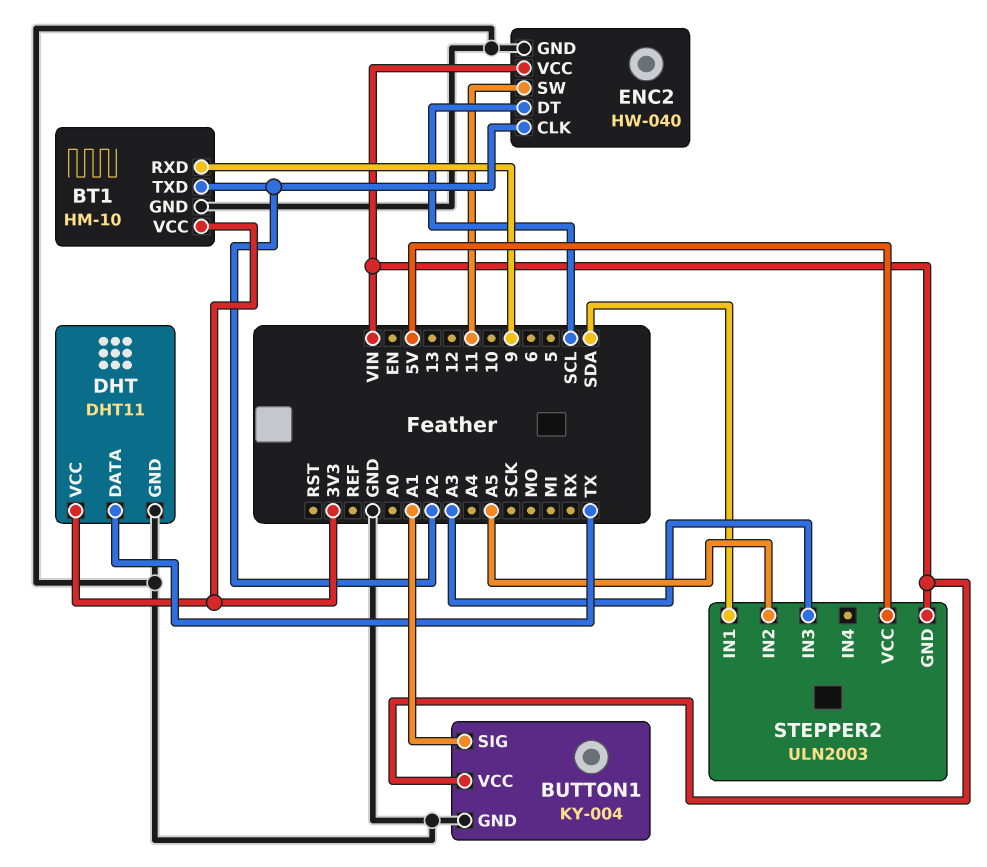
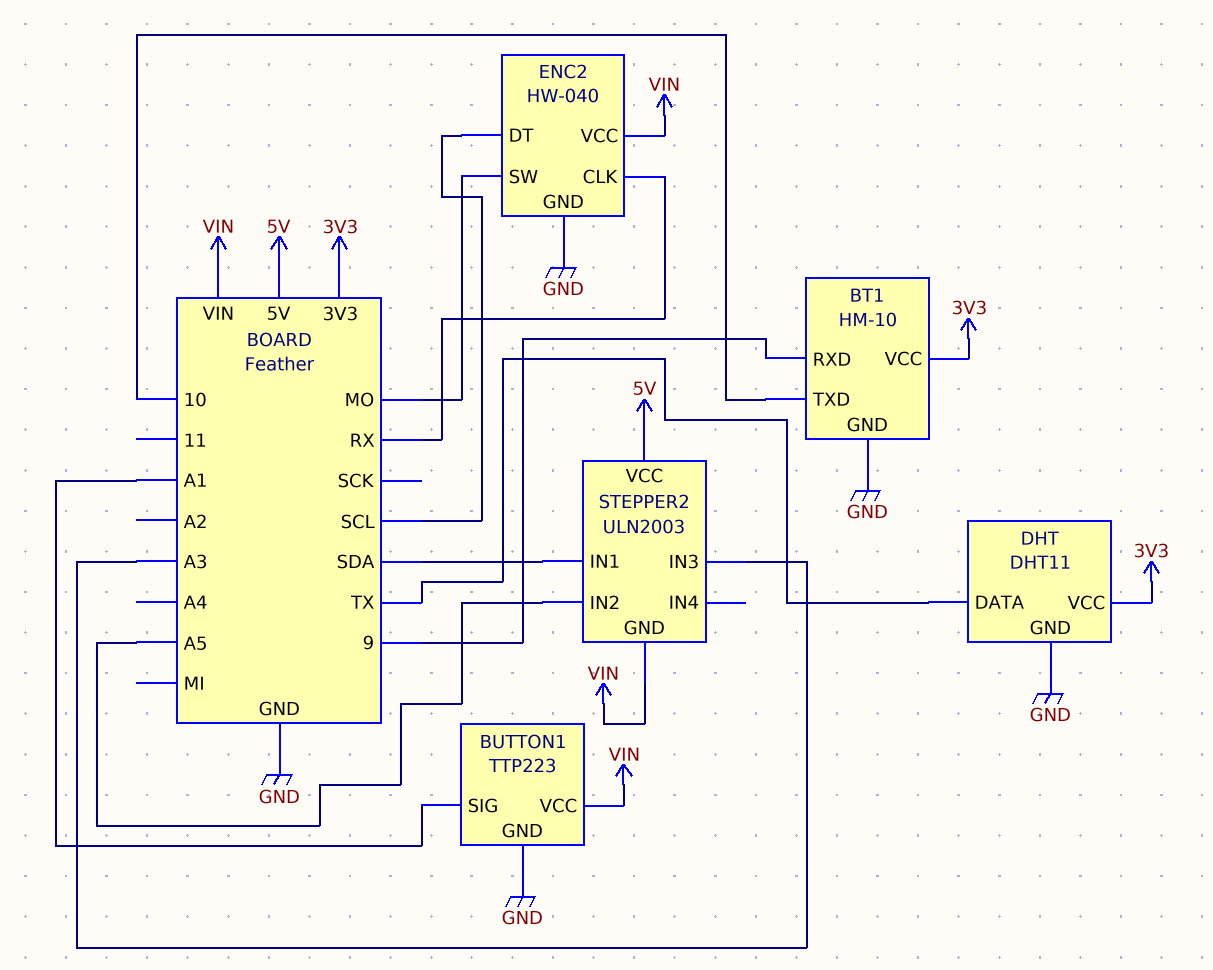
BT1 pin TXD: A2 -> 10
BUTTON1: KY-004 -> TTP223
ENC2 pin CLK: A2 -> RX
ENC2 pin SW: 11 -> MO

